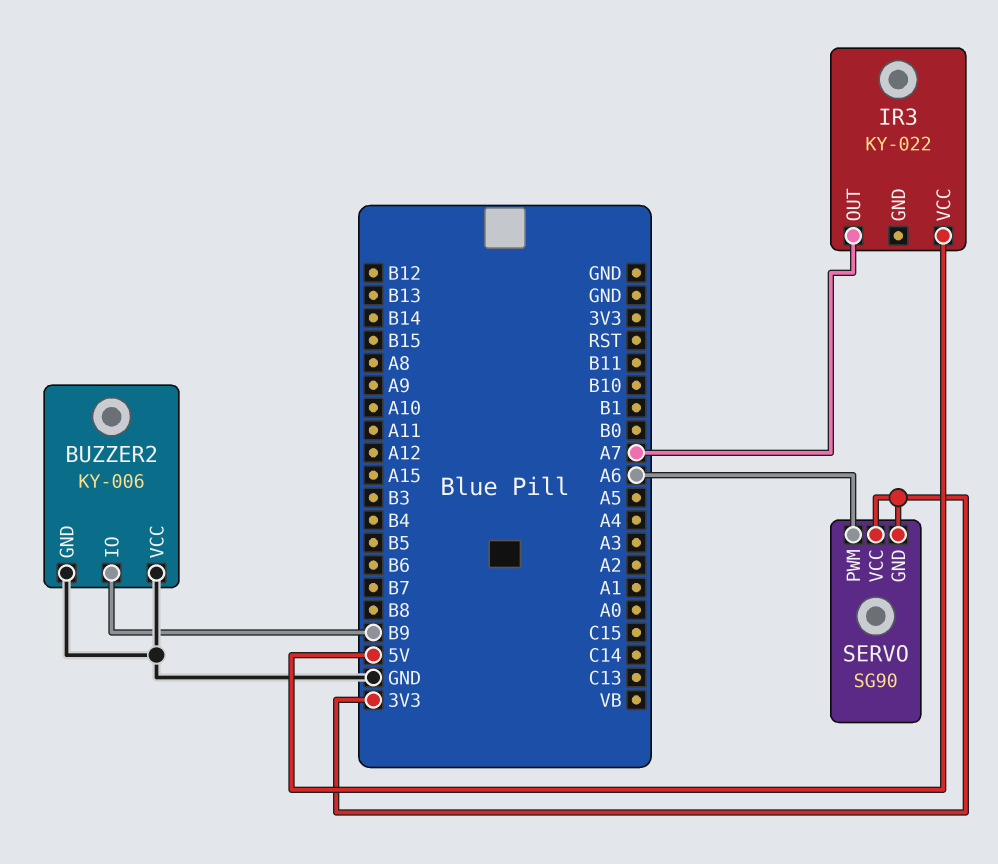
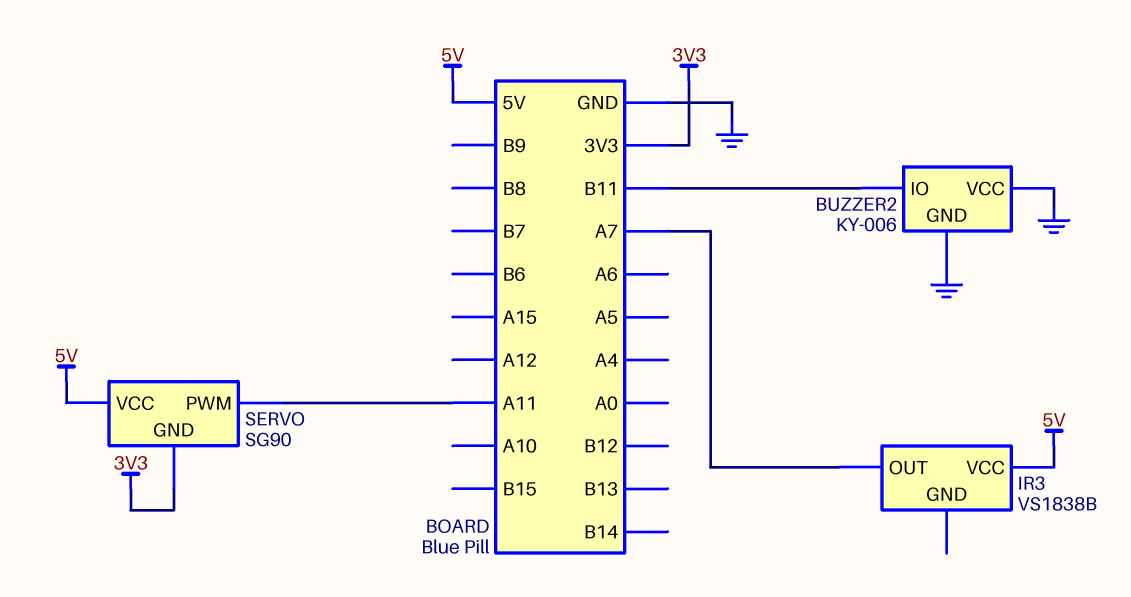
BUZZER2 pin IO: B9 -> B11
IR3: KY-022 -> VS1838B
SERVO pin PWM: A6 -> A11
SERVO pin VCC: 3V3 -> 5V

